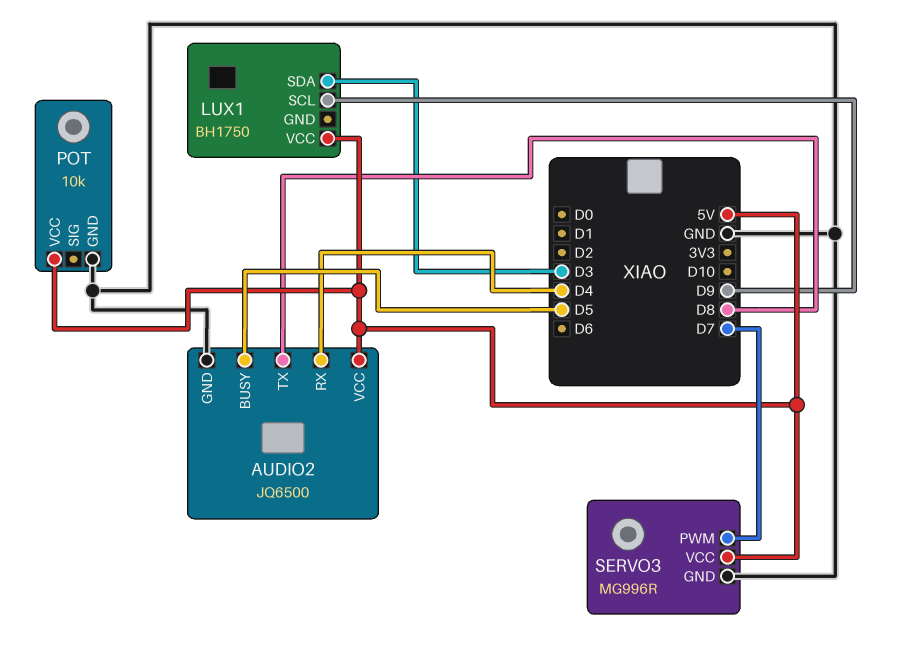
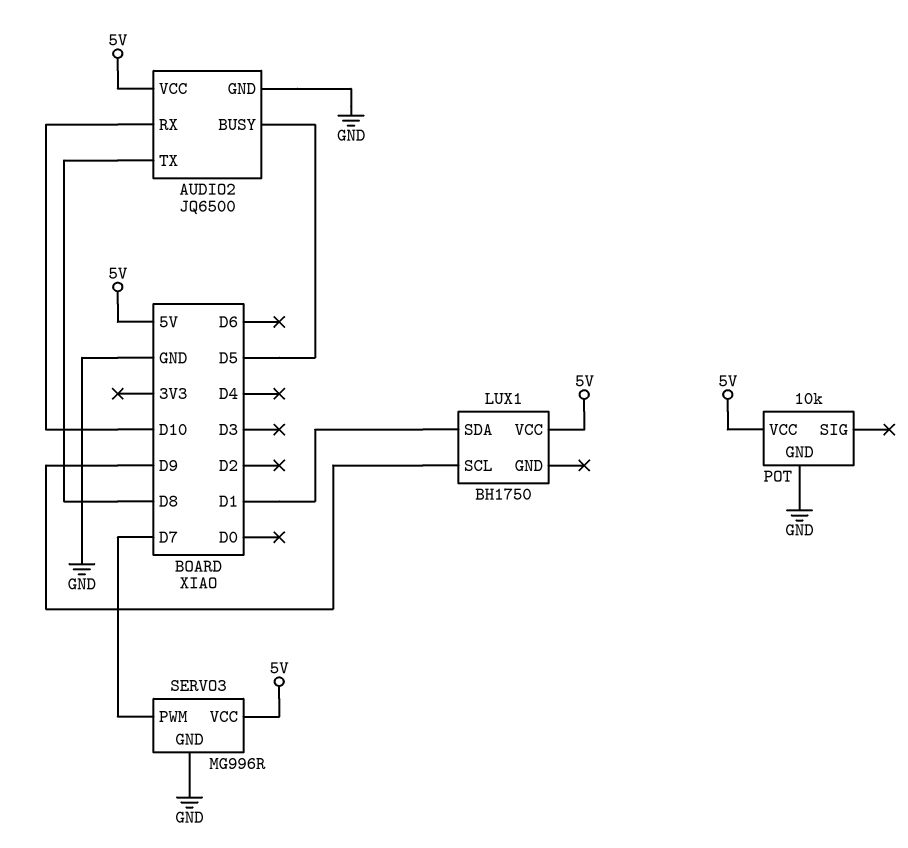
AUDIO2 pin RX: D4 -> D10
LUX1 pin SDA: D3 -> D1

